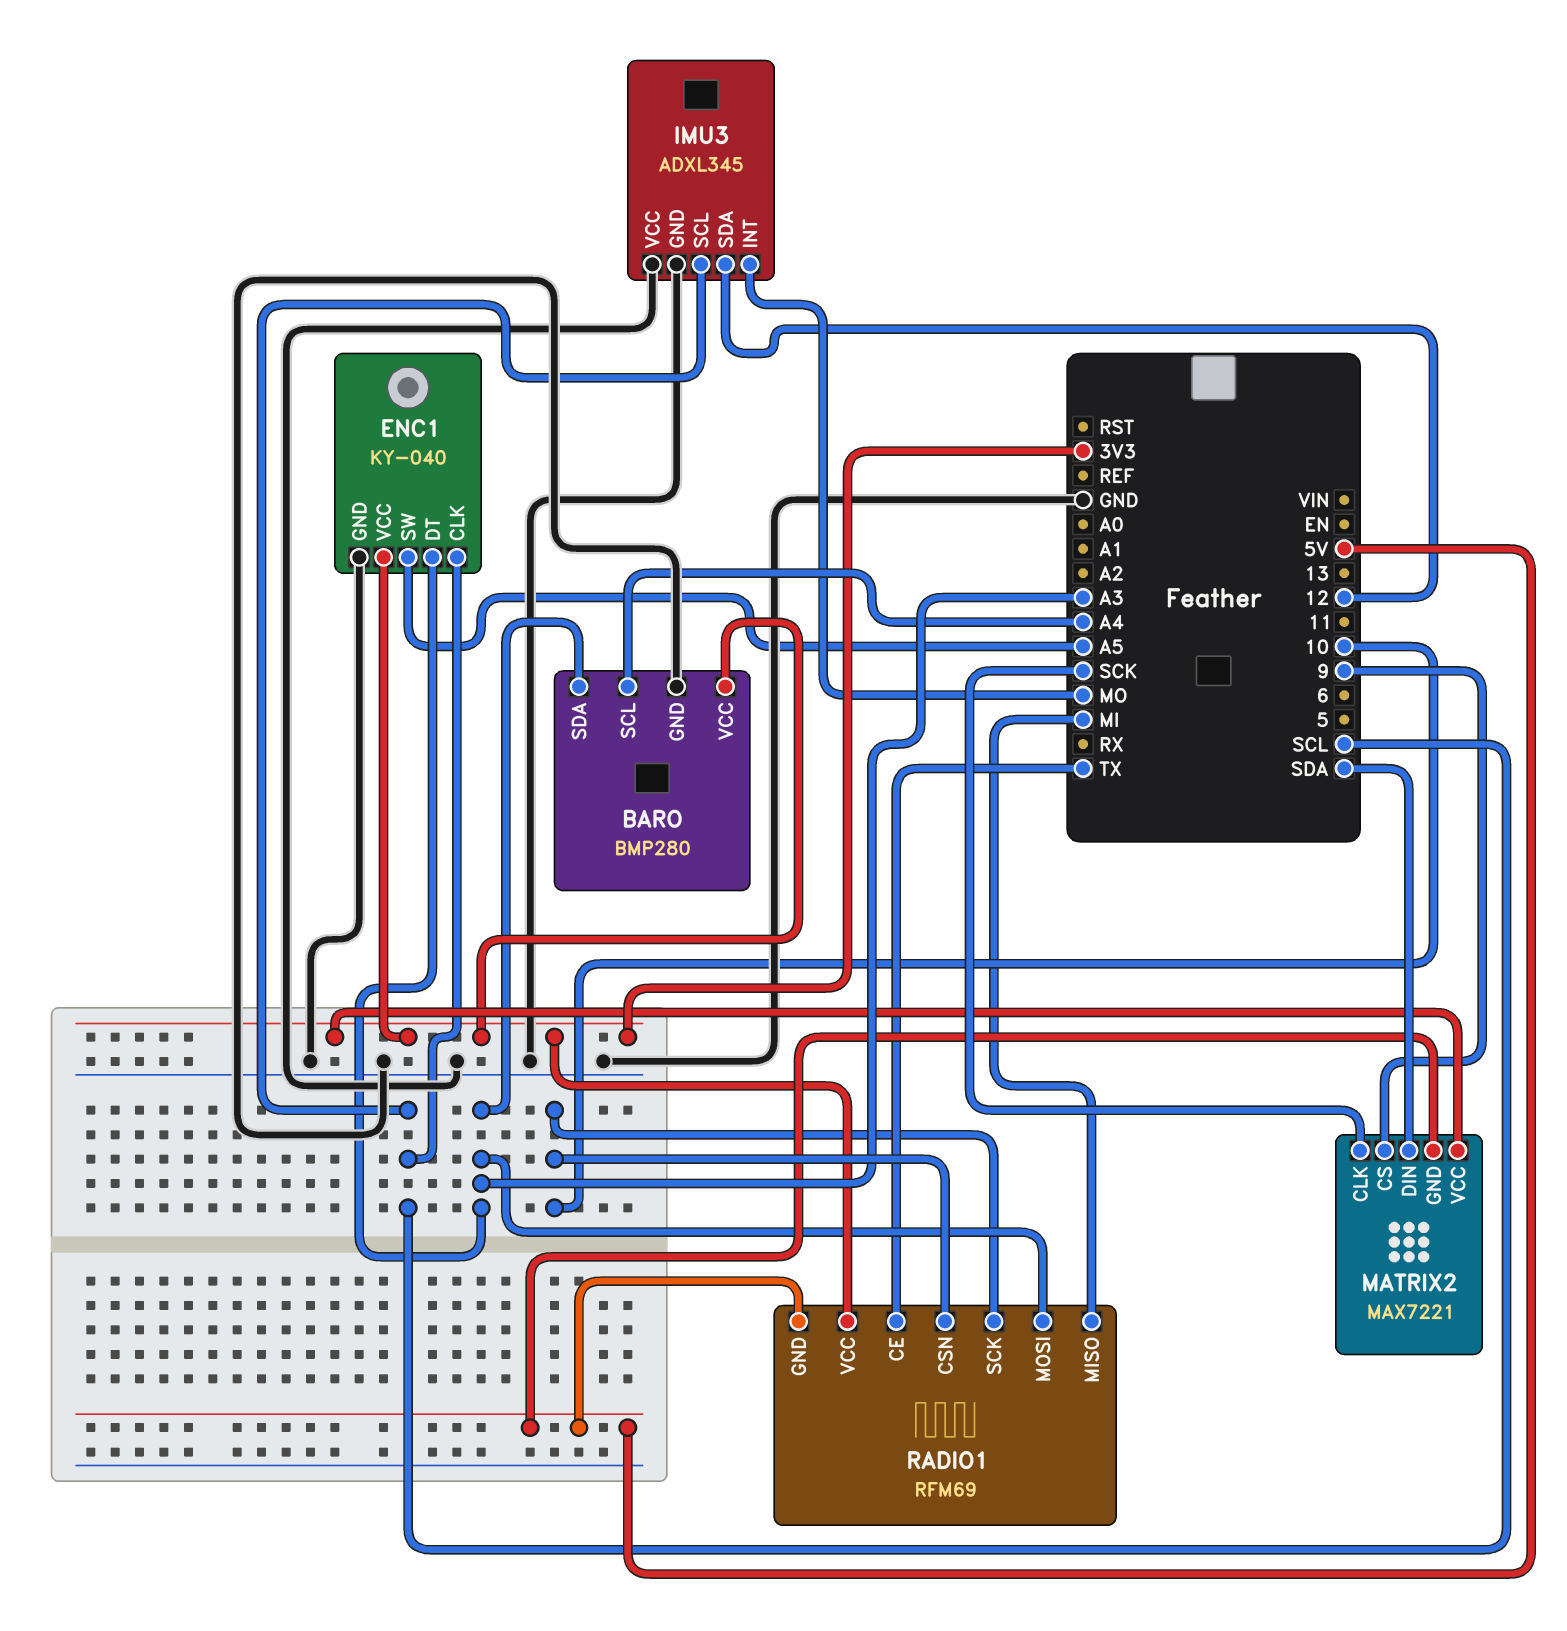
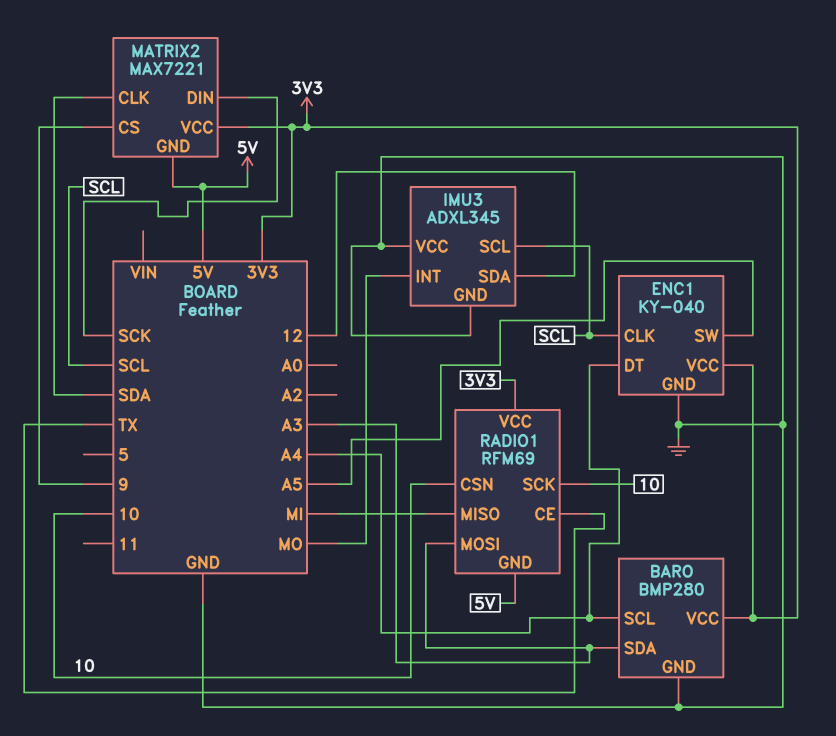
ENC1 pin DT: A3 -> A4
MATRIX2 pin CLK: SCK -> SDA
MATRIX2 pin DIN: SDA -> SCK

